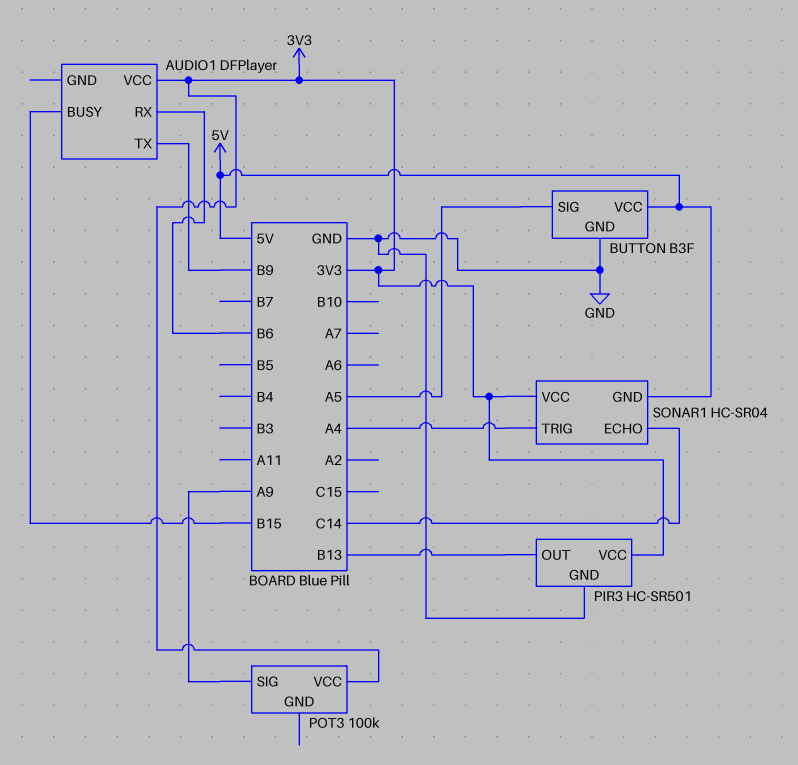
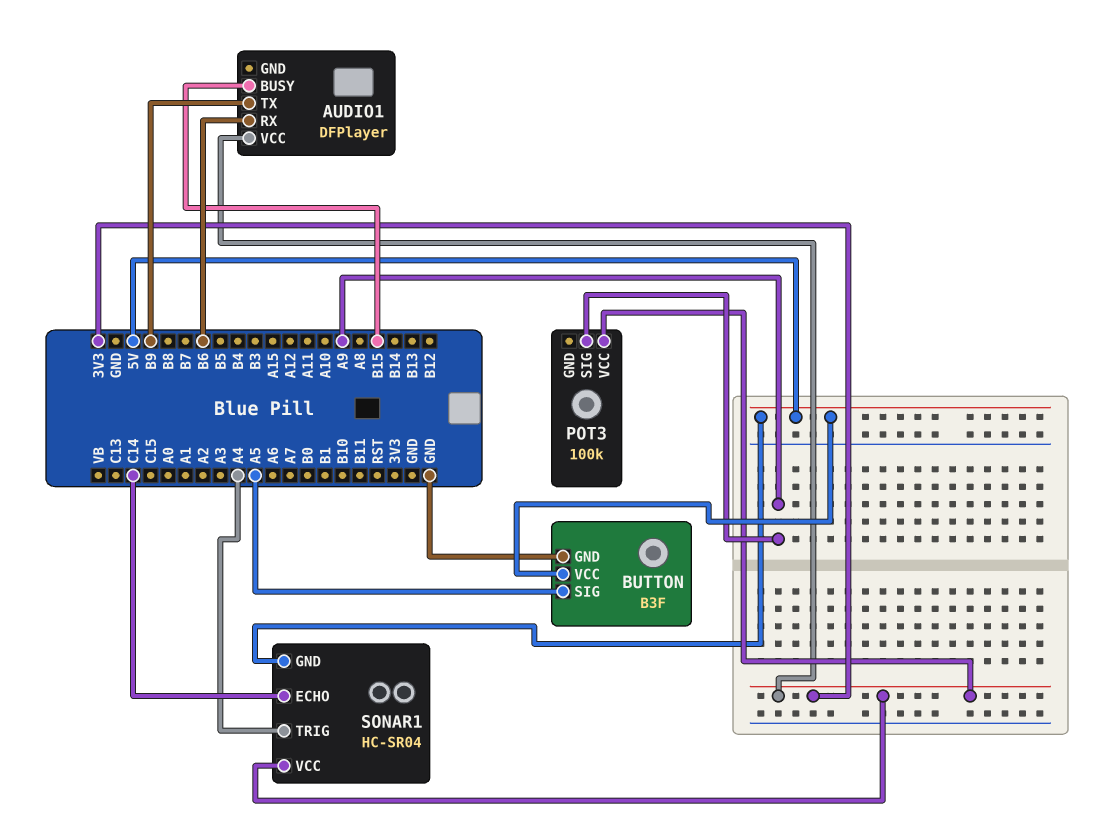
PIR3: HC-SR501 -> none
PIR3 pin GND: GND -> none
PIR3 pin OUT: B13 -> none
PIR3 pin VCC: 3V3 -> none

